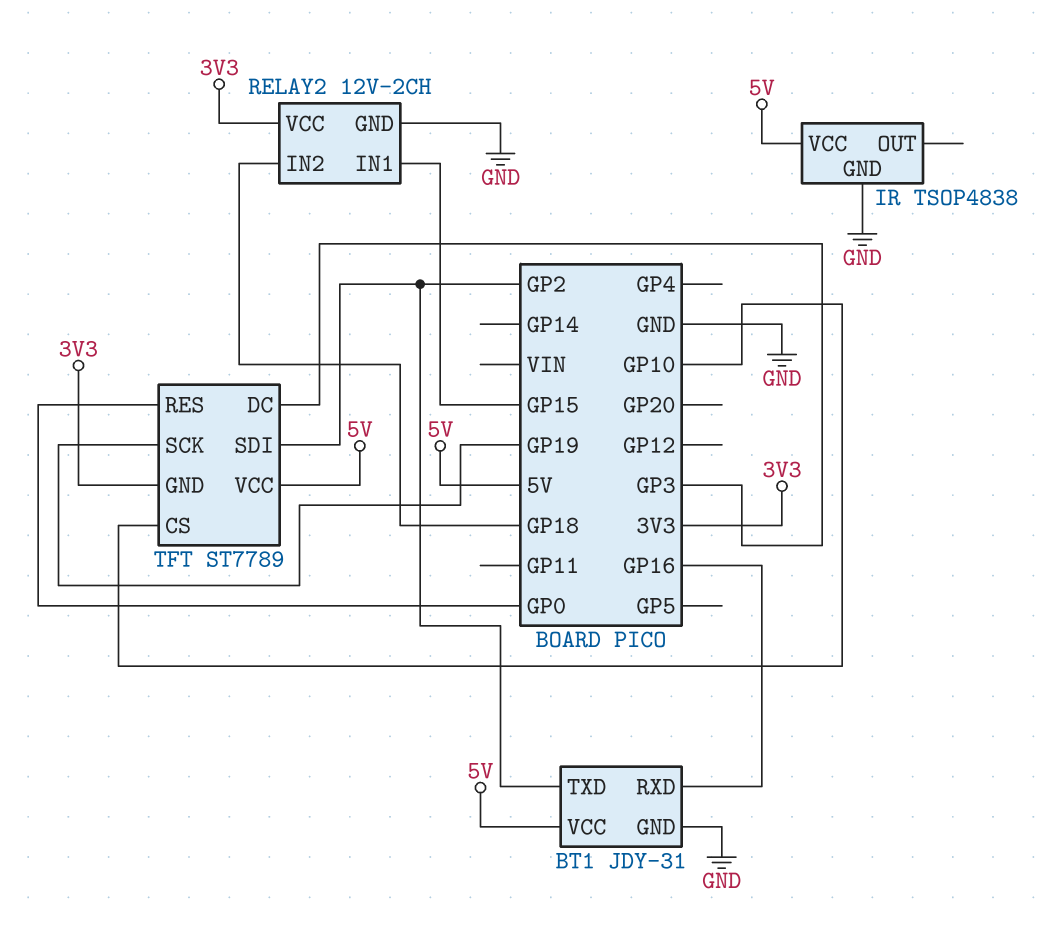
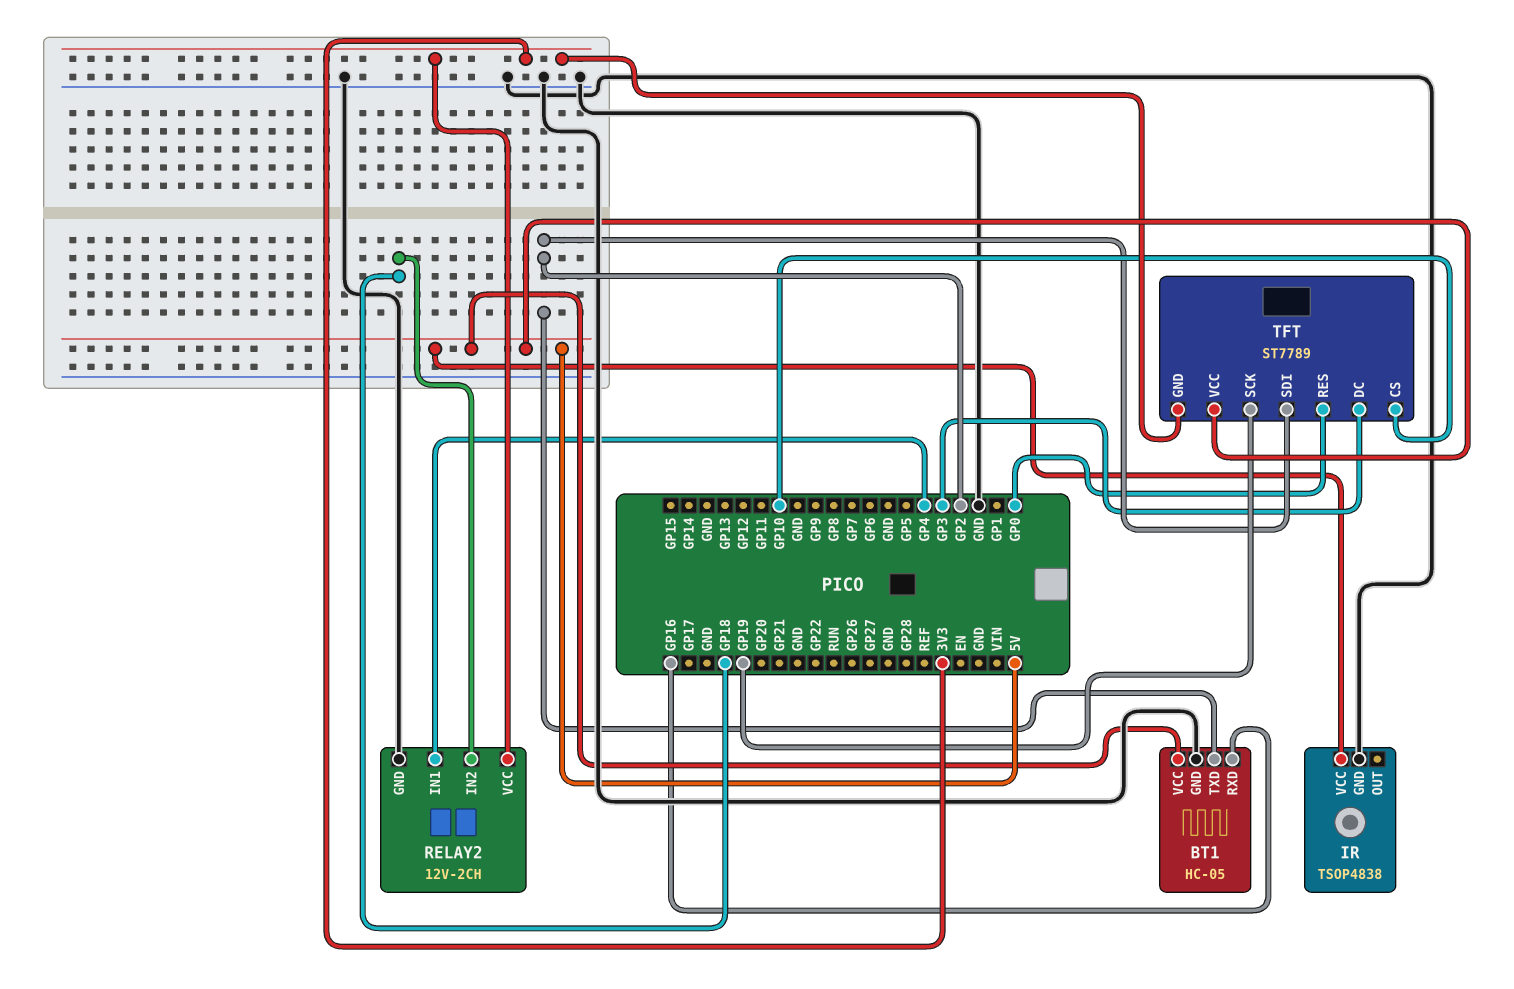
BT1: JDY-31 -> HC-05
RELAY2 pin IN1: GP15 -> GP4

